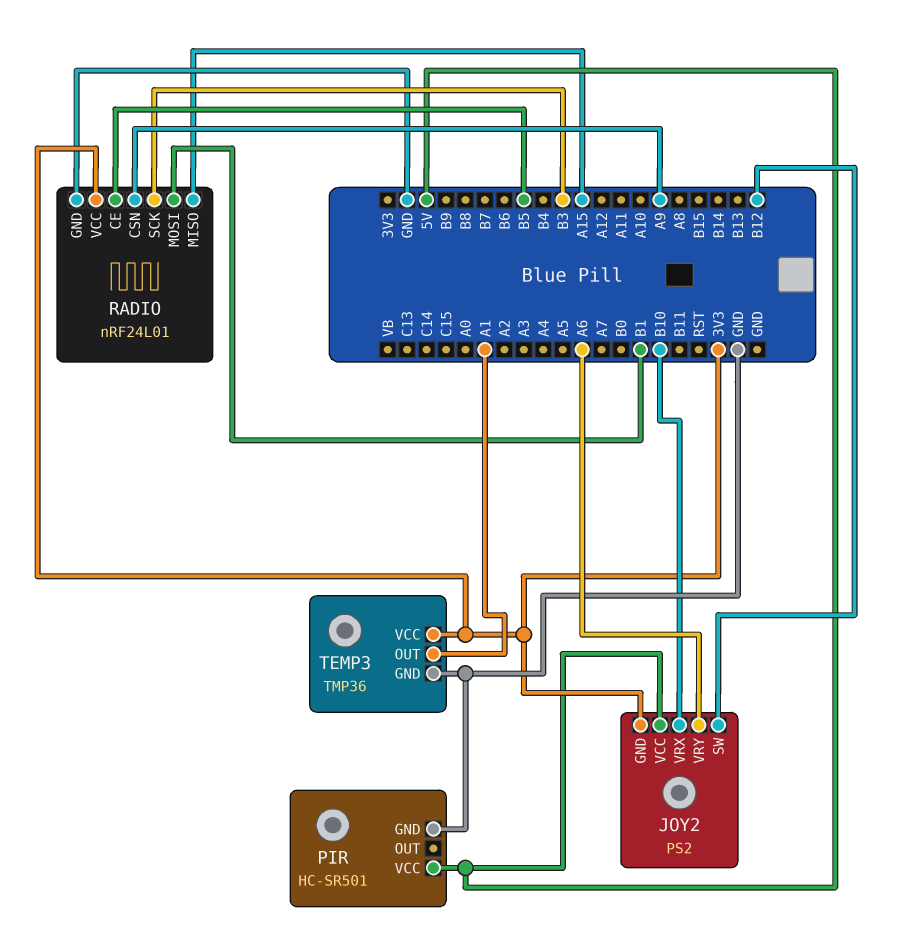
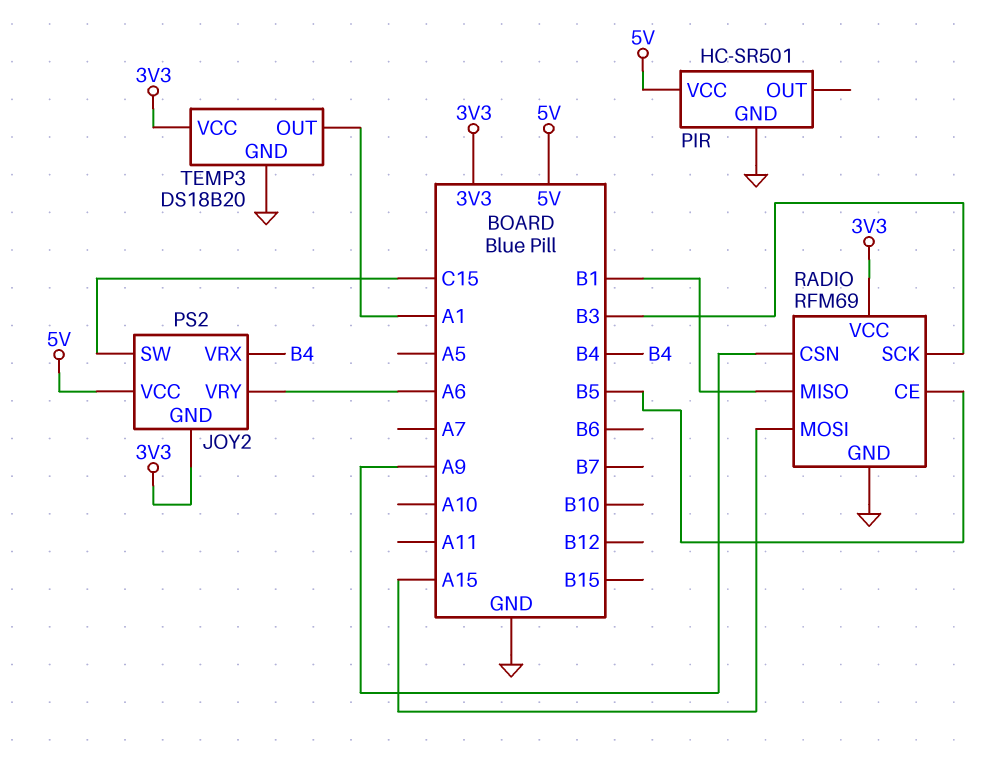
JOY2 pin SW: B12 -> C15
JOY2 pin VRX: B10 -> B4
RADIO: nRF24L01 -> RFM69
RADIO pin MISO: A15 -> B1
RADIO pin MOSI: B1 -> A15
TEMP3: TMP36 -> DS18B20

